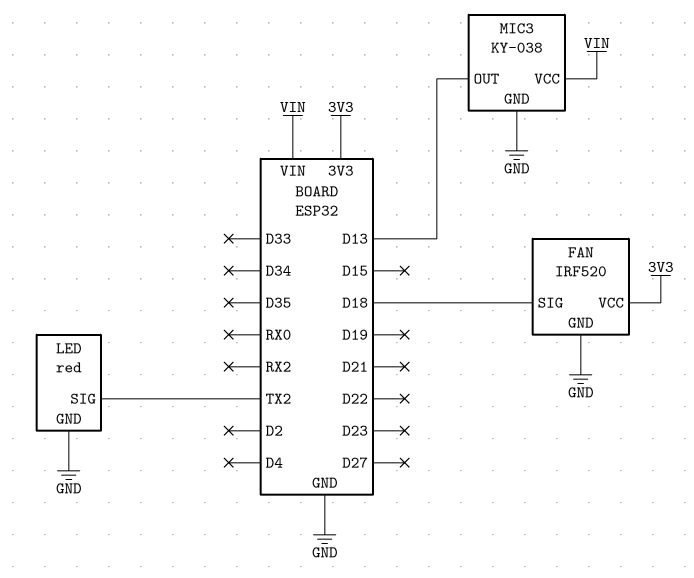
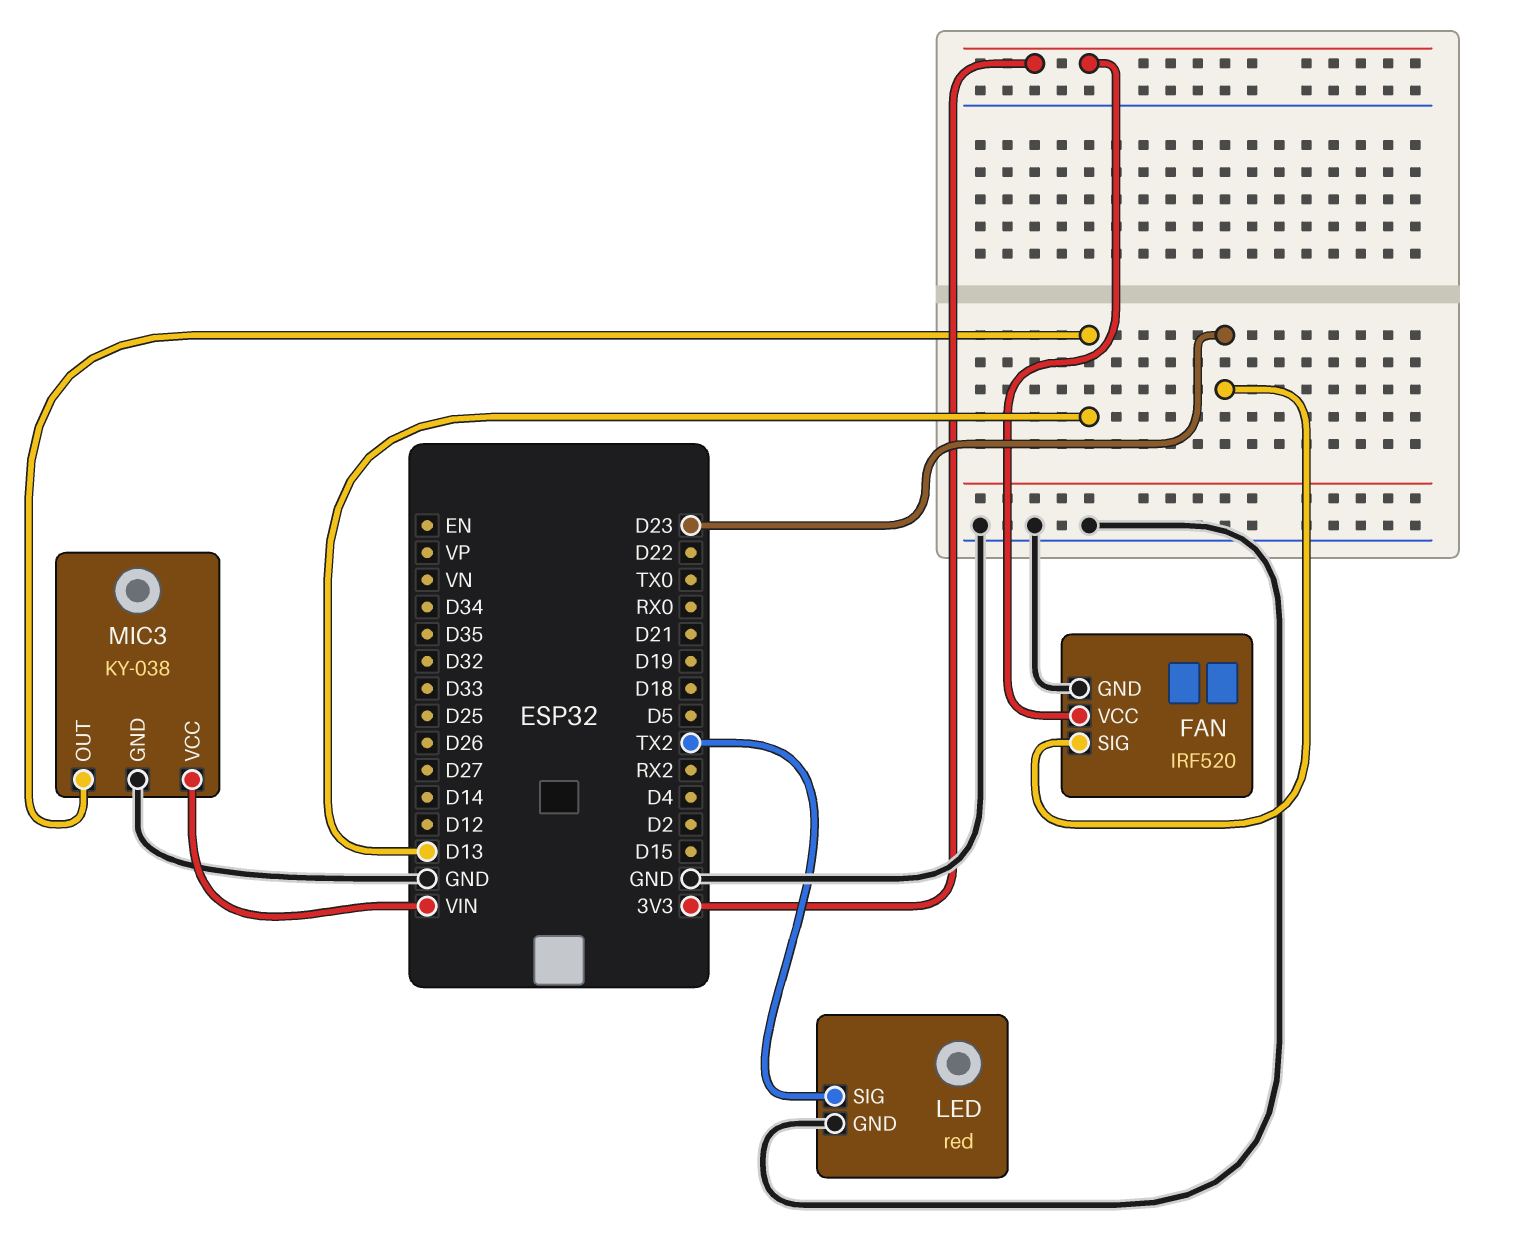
FAN pin SIG: D18 -> D23

